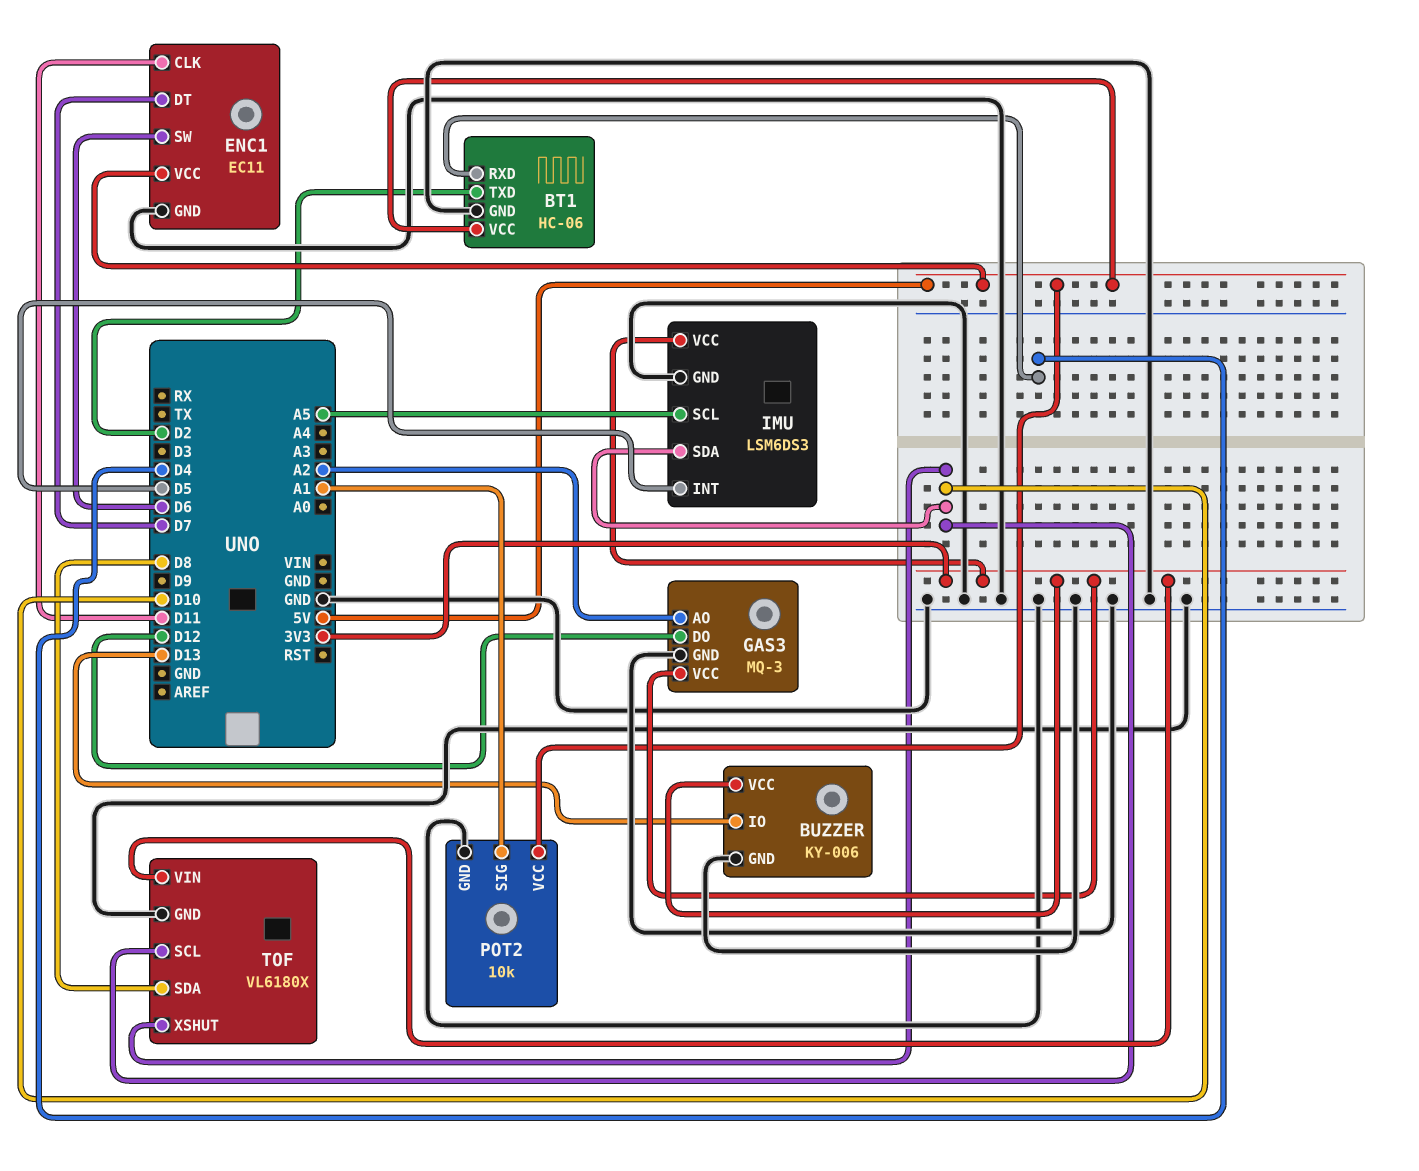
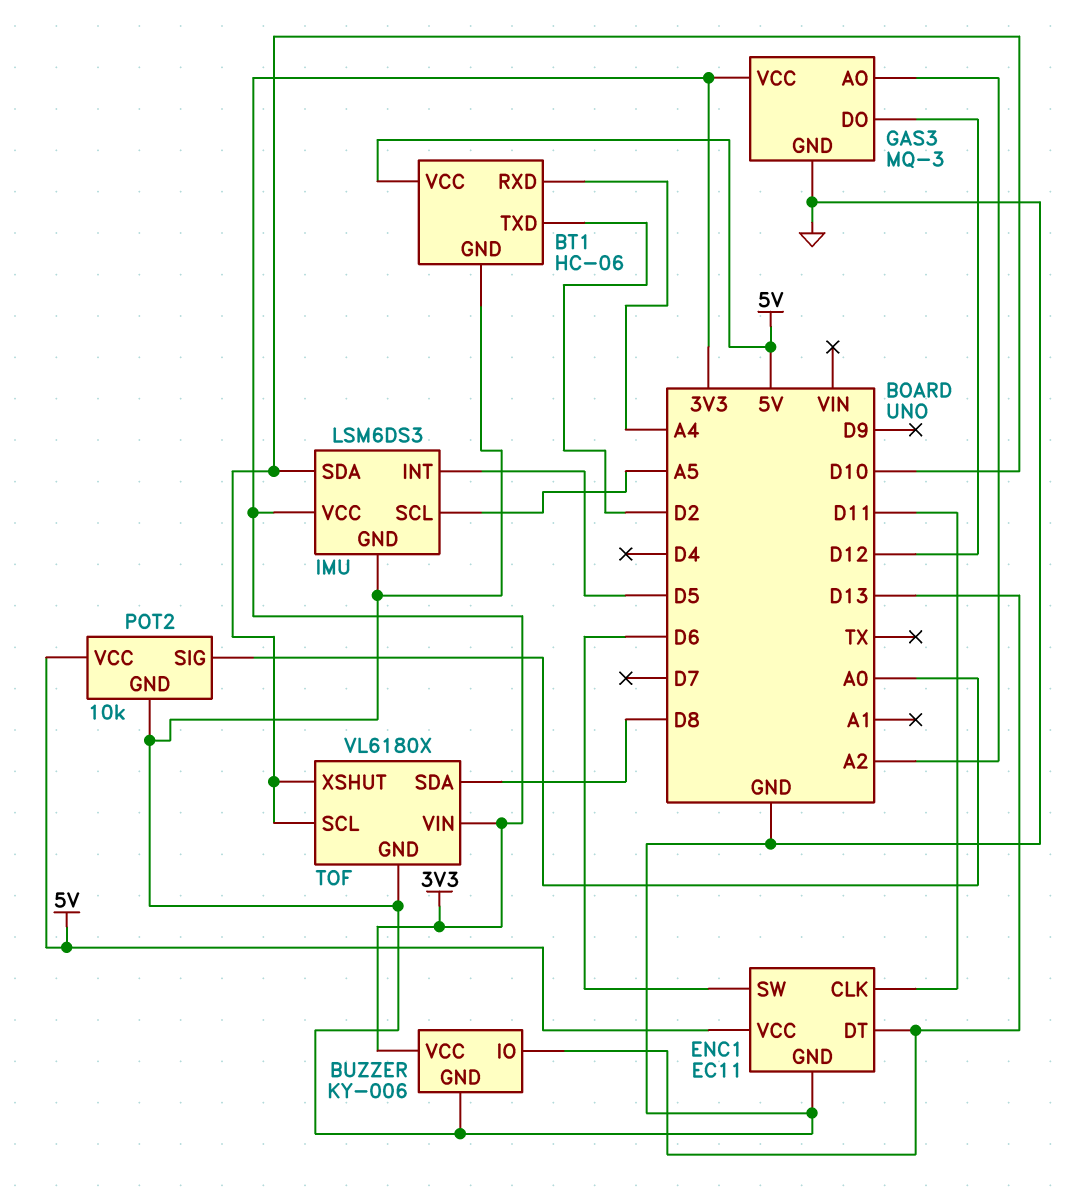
BT1 pin RXD: D4 -> A4
ENC1 pin DT: D7 -> D13
POT2 pin SIG: A1 -> A0

